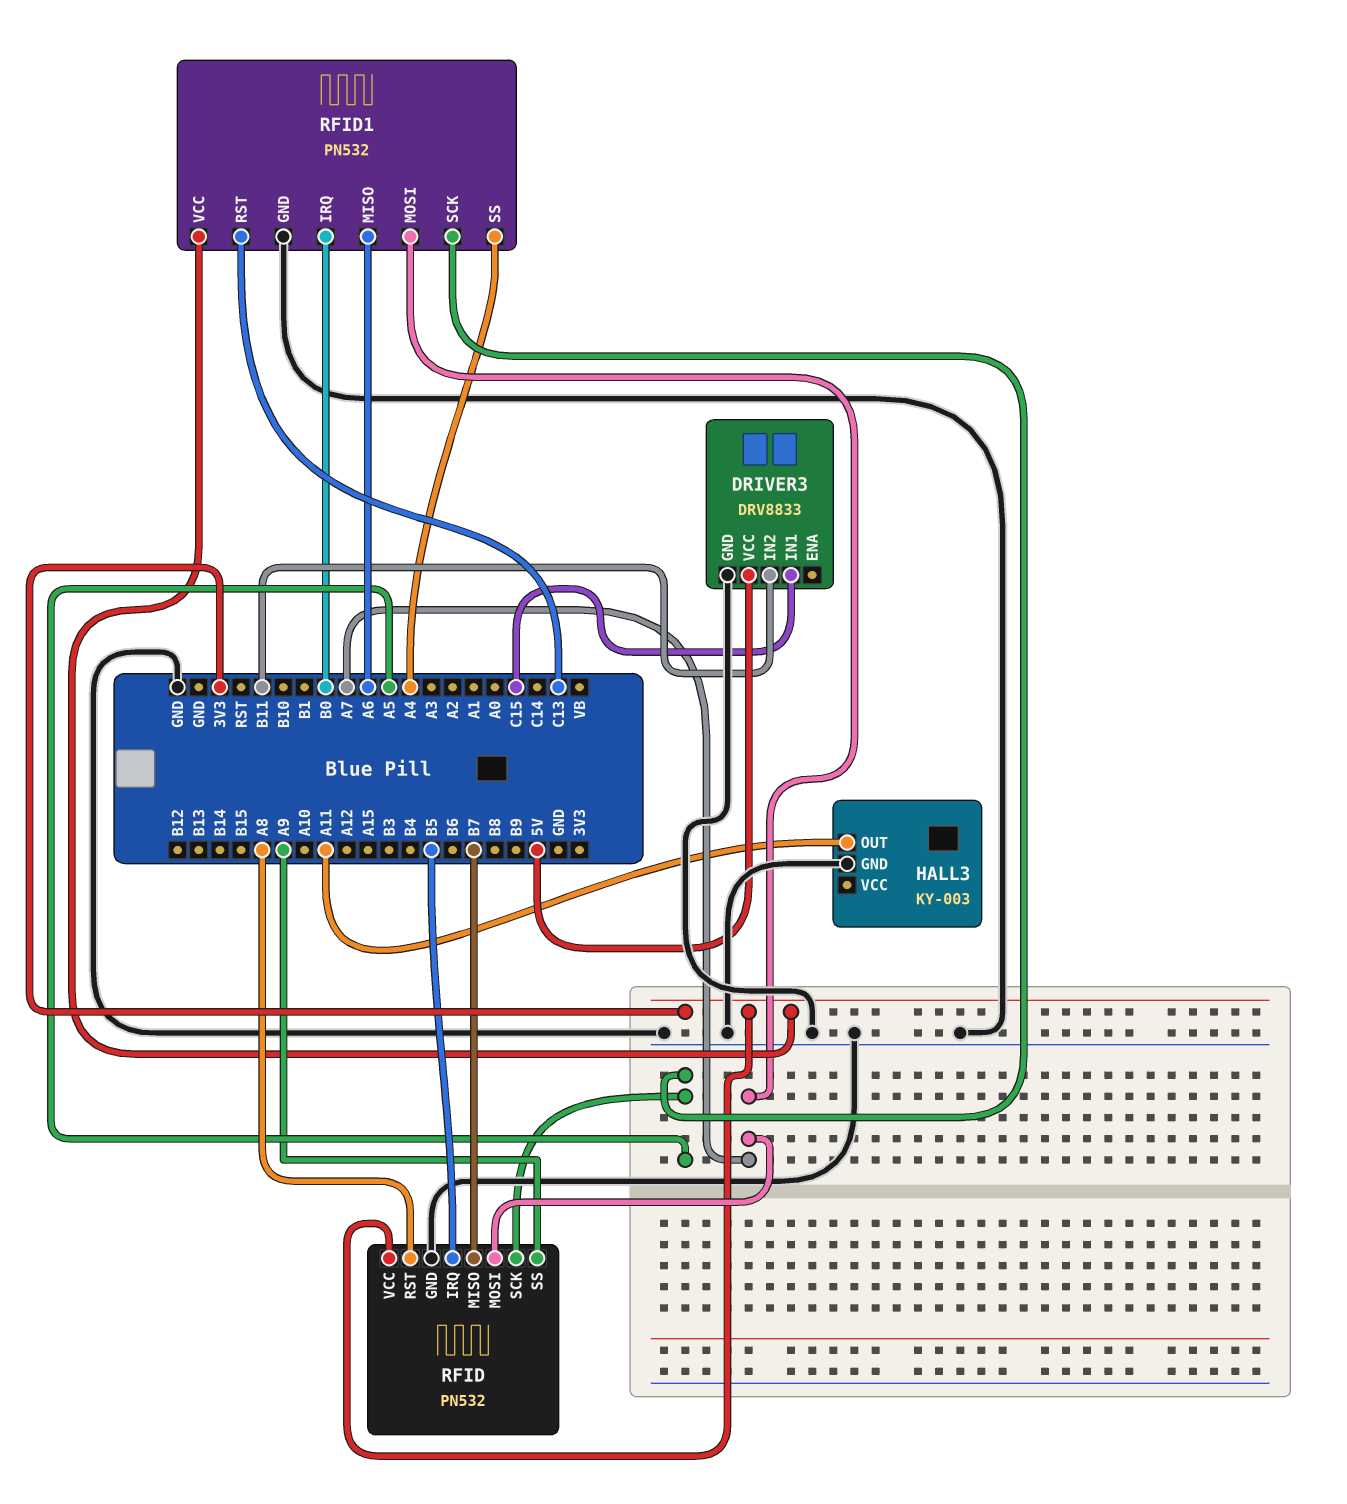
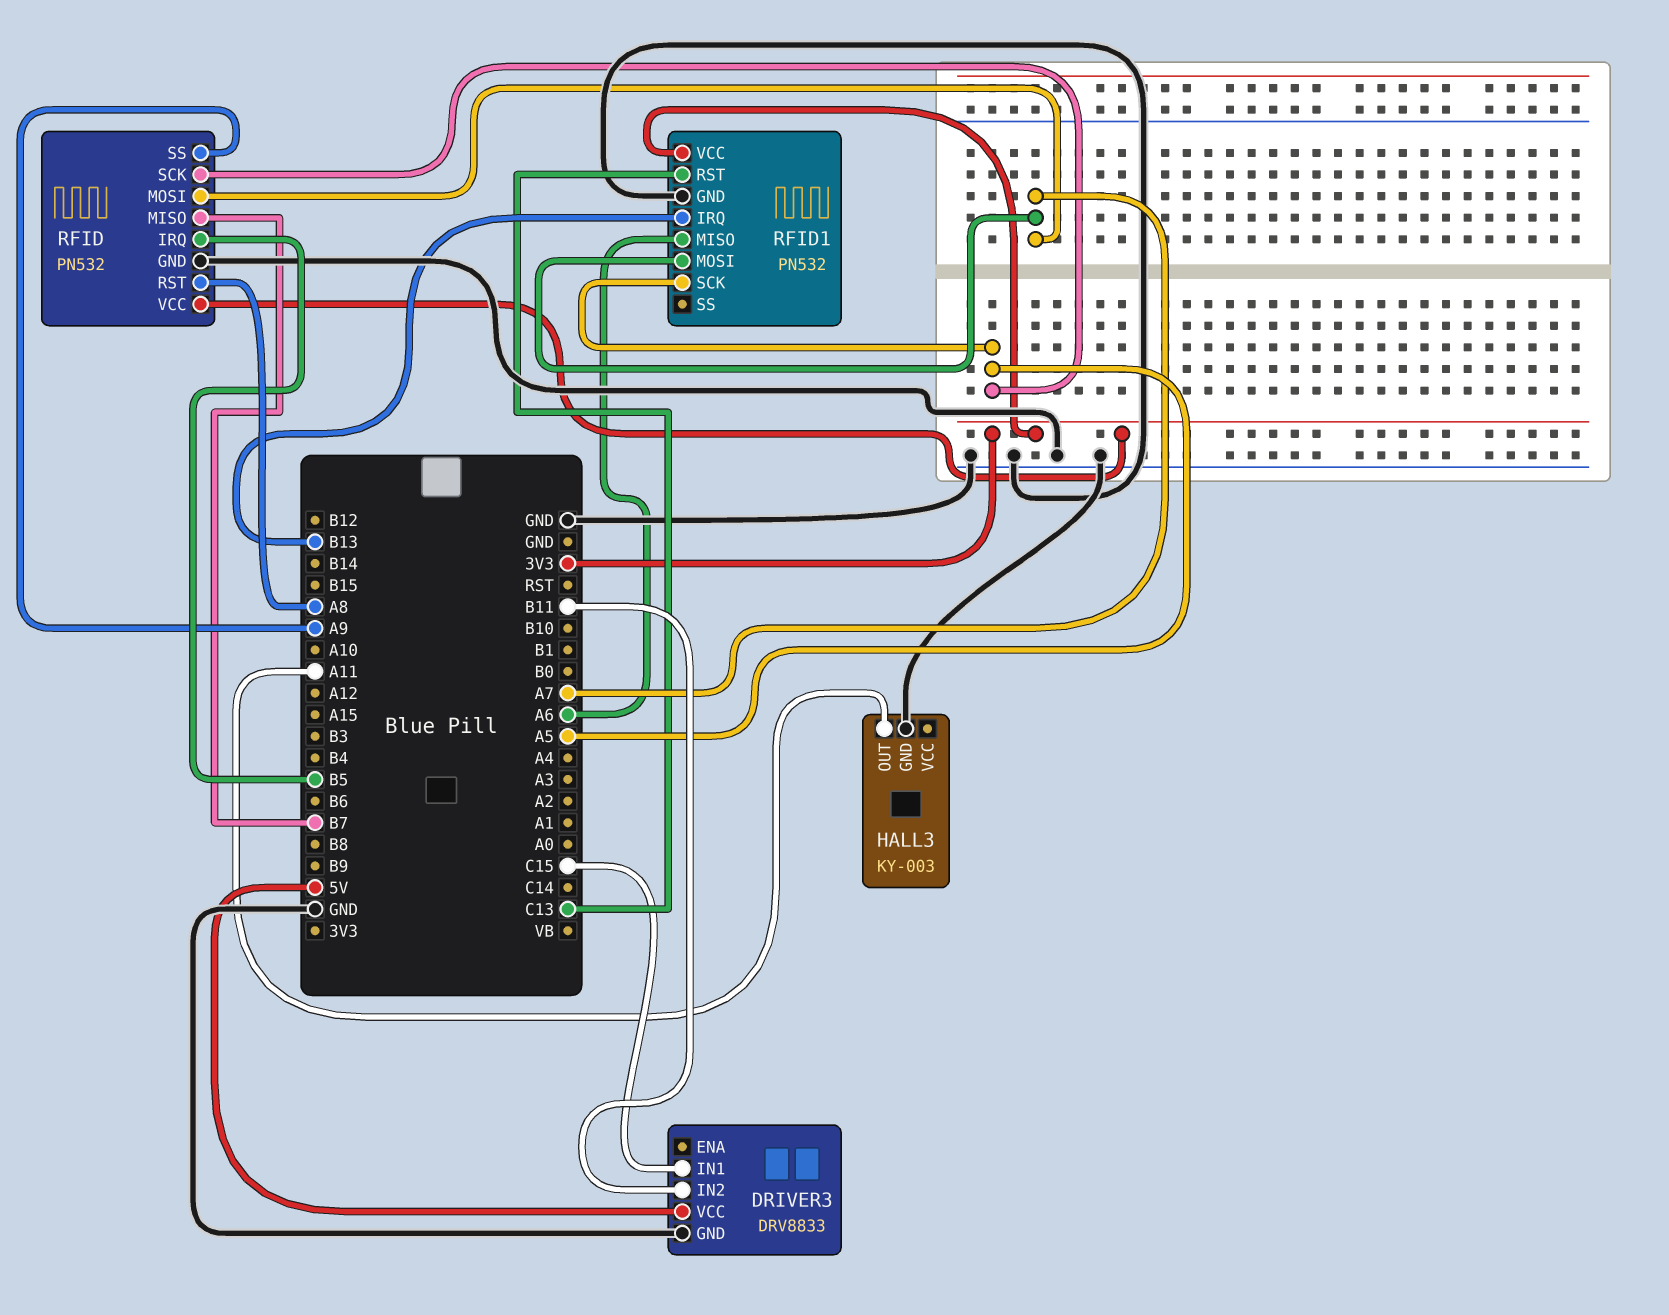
RFID1 pin IRQ: B0 -> B13
RFID1 pin SS: A4 -> none

